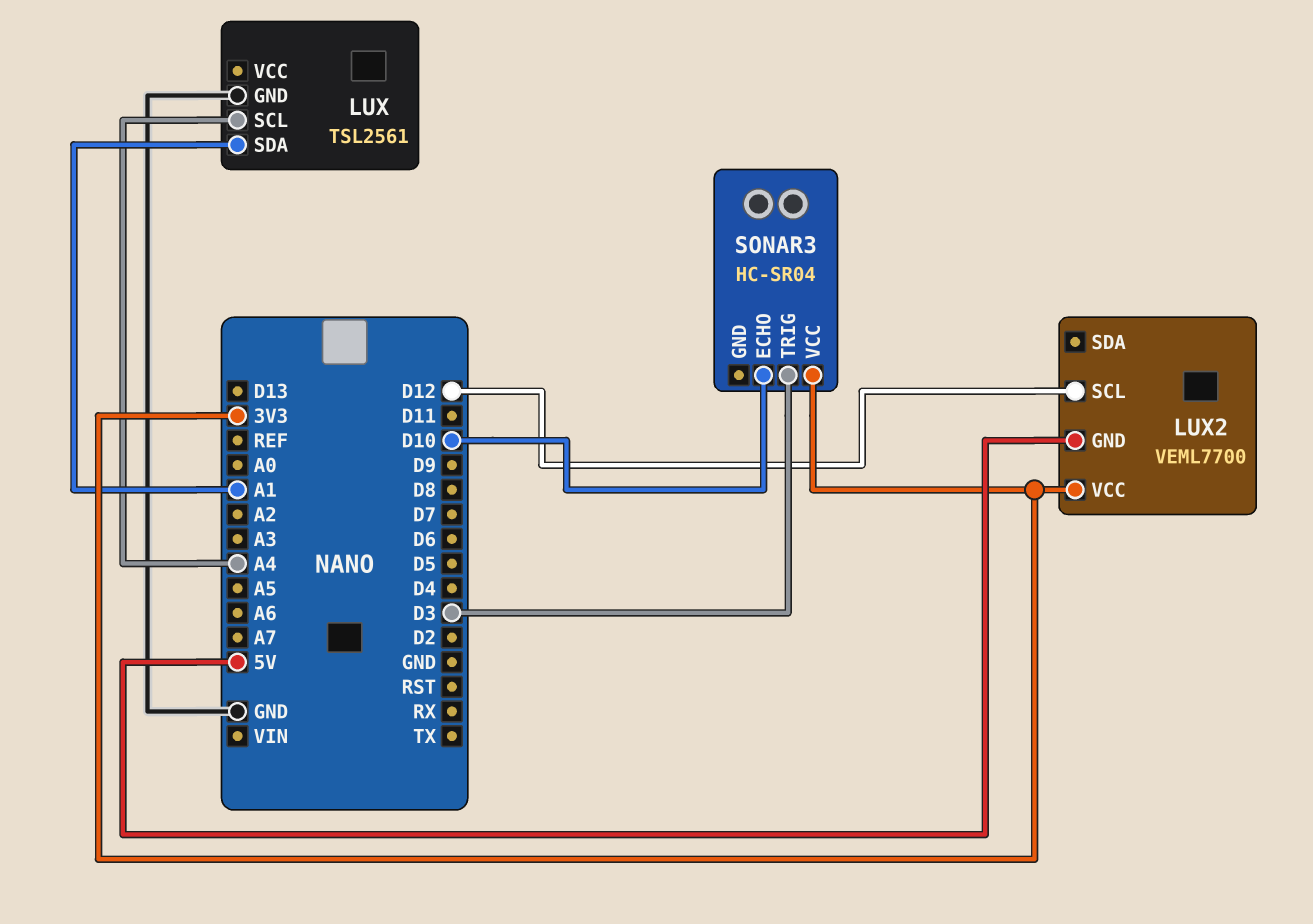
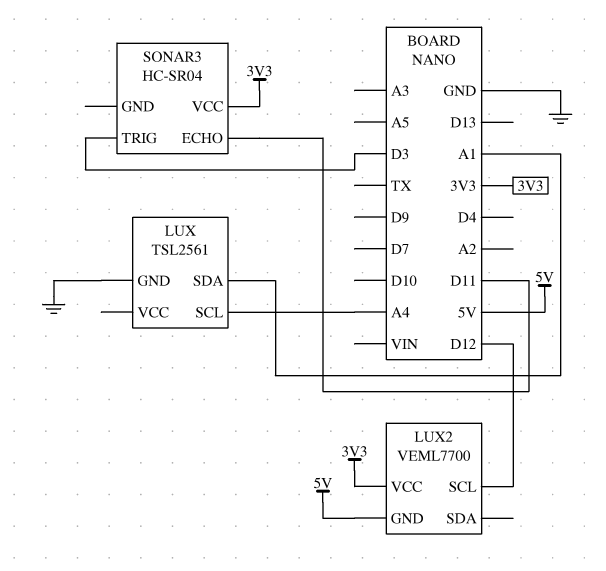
SONAR3 pin ECHO: D10 -> D11

